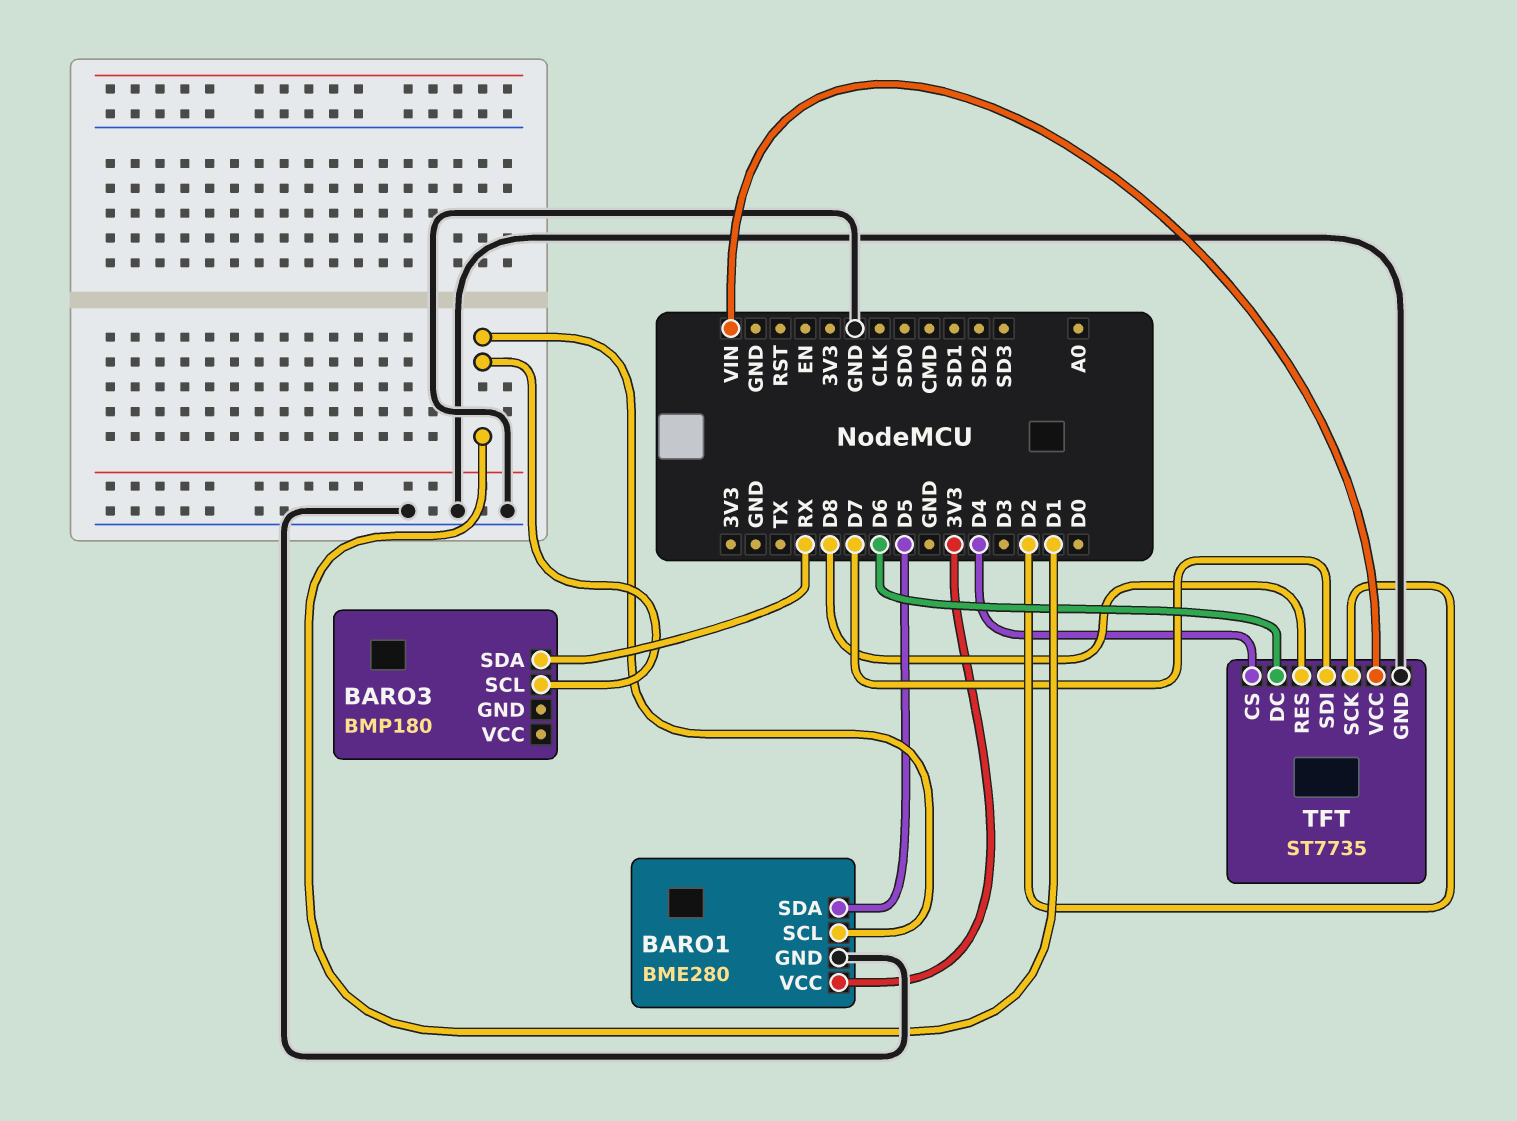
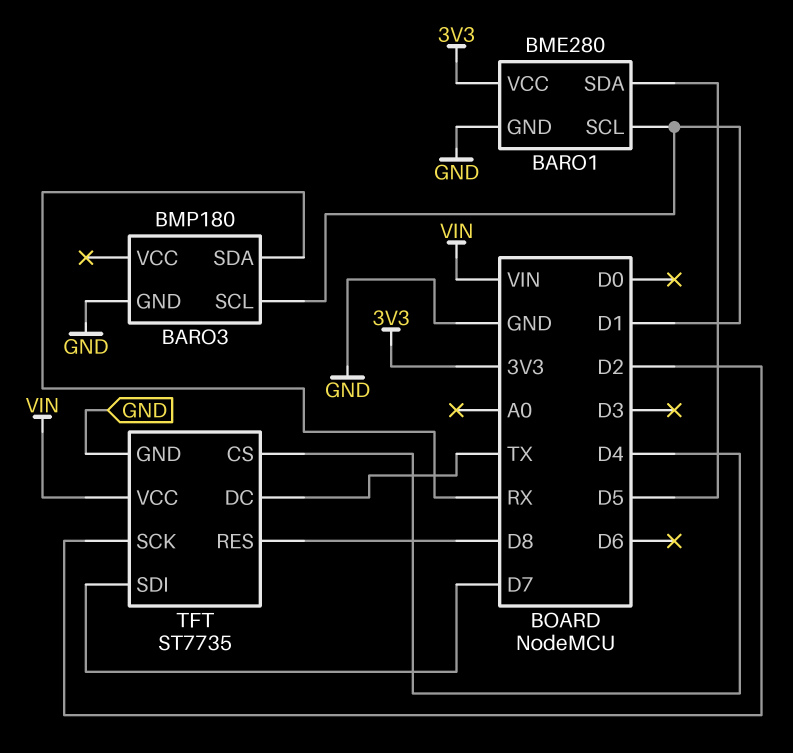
BARO3 pin GND: none -> GND
TFT pin DC: D6 -> TX

